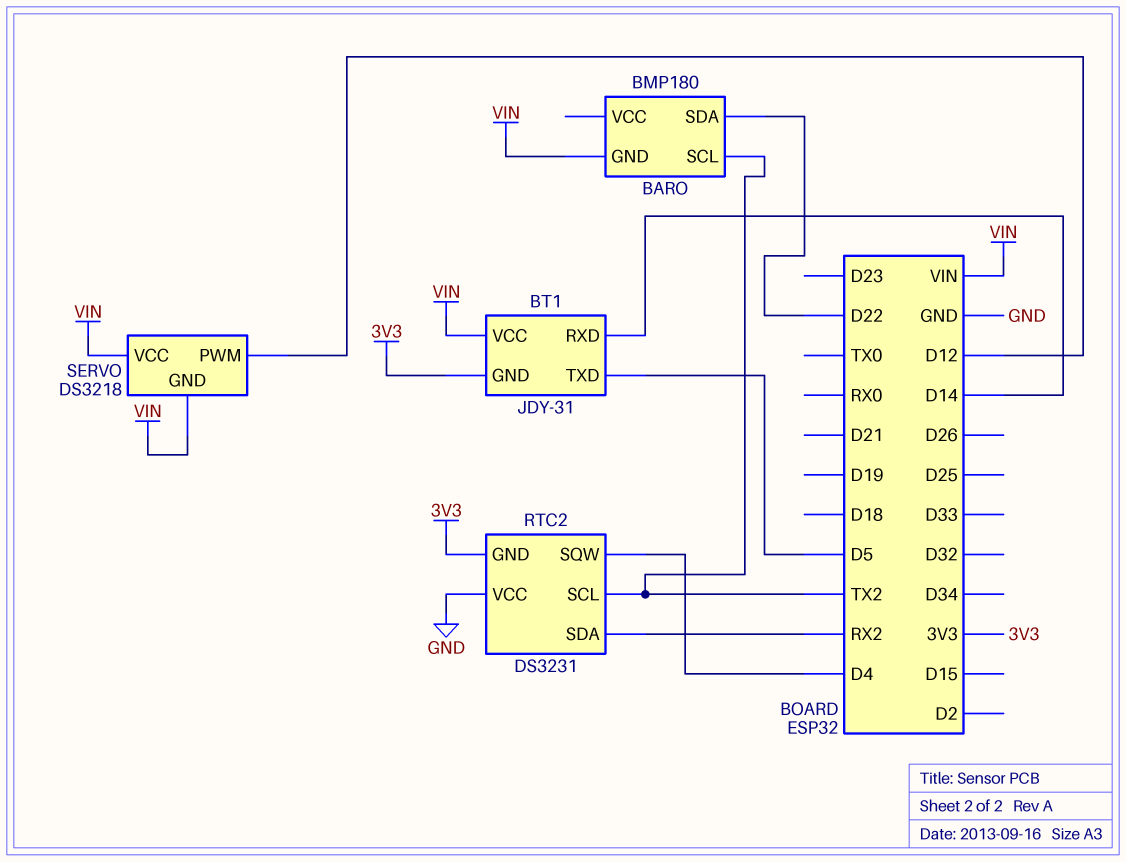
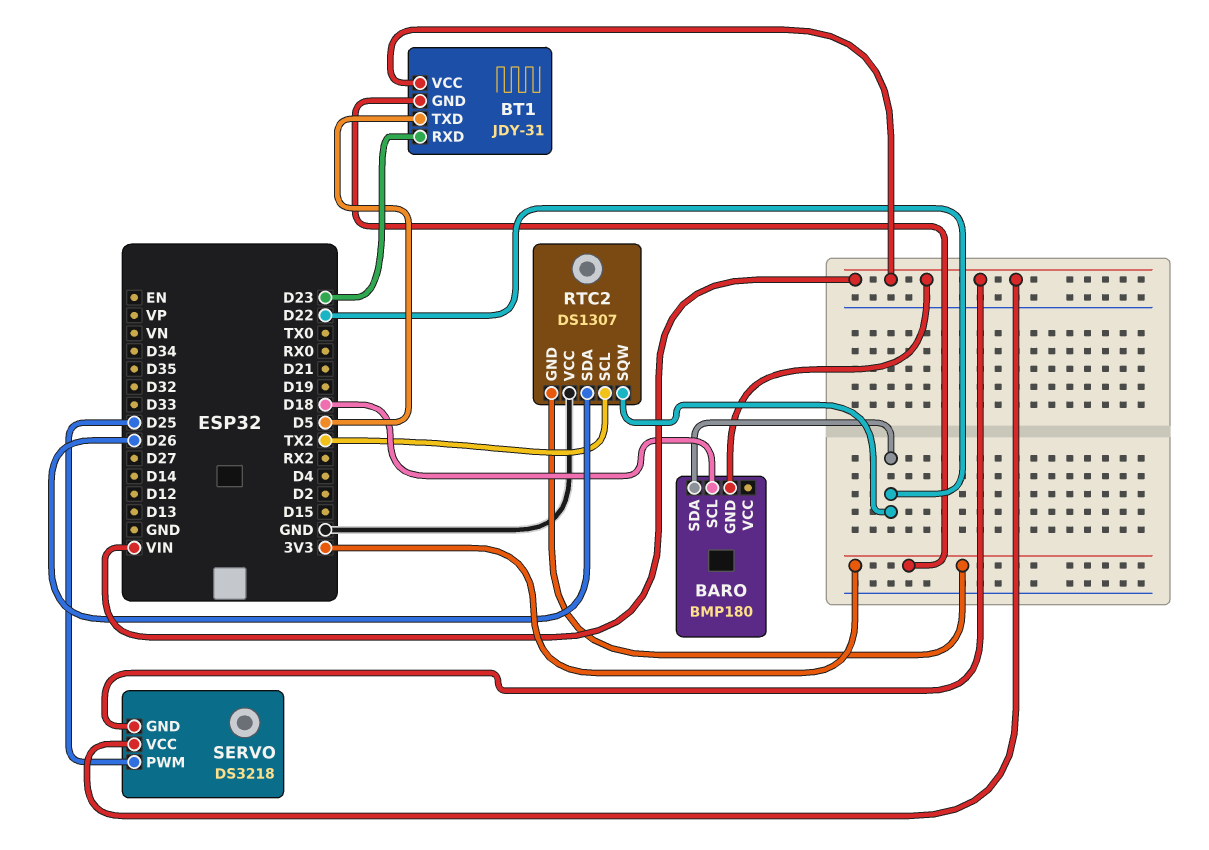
BARO pin SCL: TX2 -> D18
BT1 pin RXD: D14 -> D23
RTC2: DS3231 -> DS1307
RTC2 pin SDA: RX2 -> D26
RTC2 pin SQW: D4 -> D22
SERVO pin PWM: D12 -> D25

